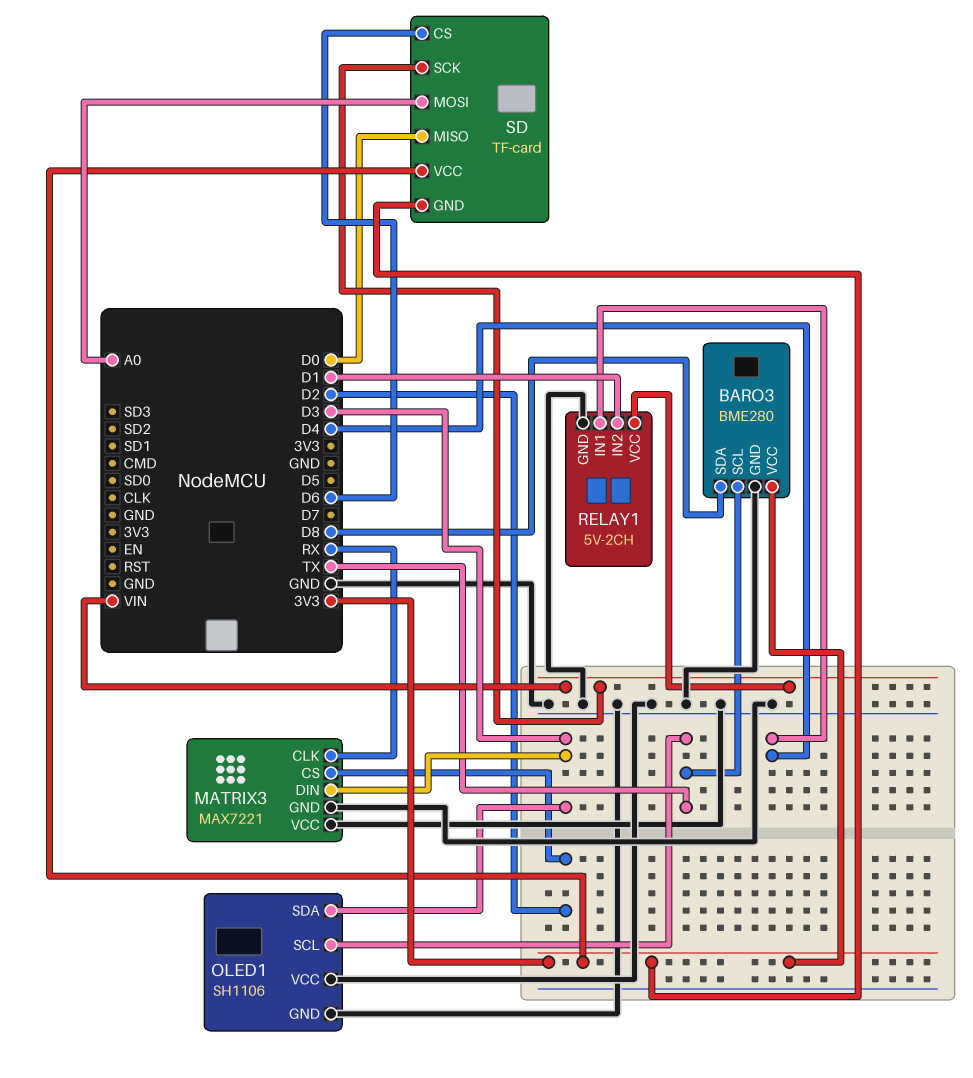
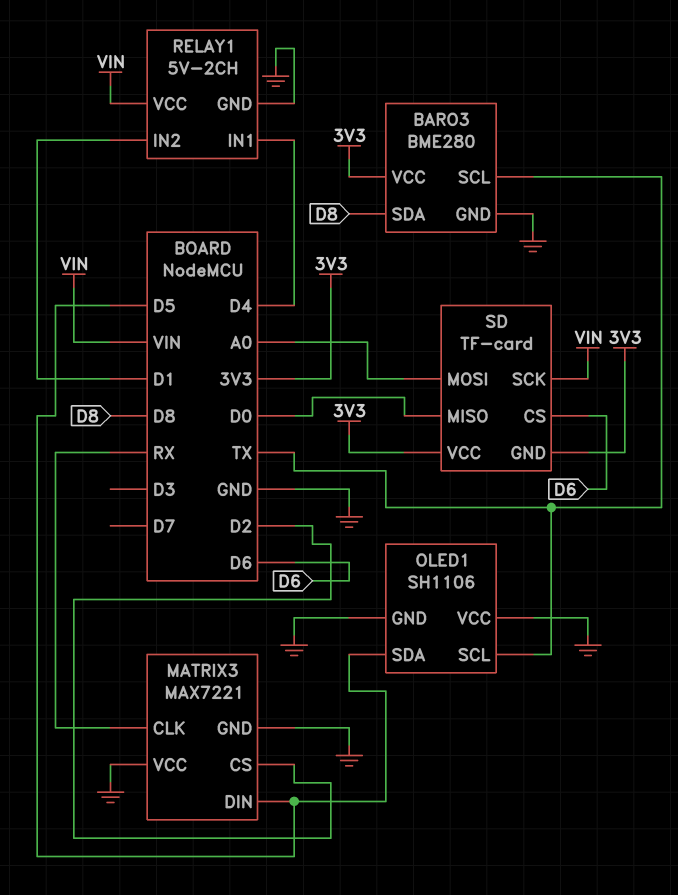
MATRIX3 pin DIN: D3 -> D5
OLED1 pin SDA: D3 -> D5

